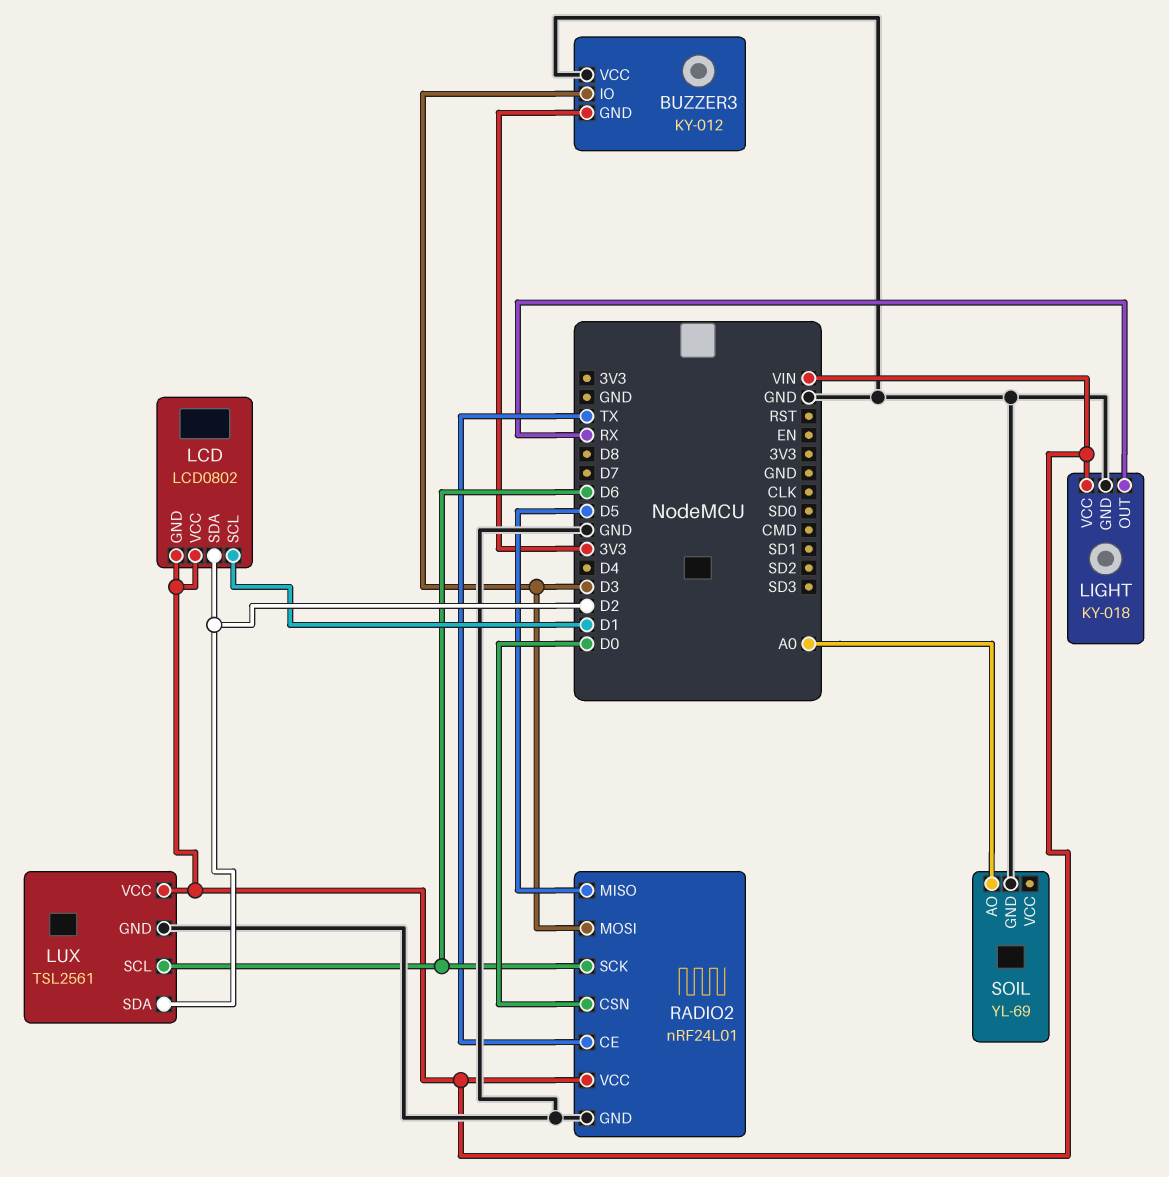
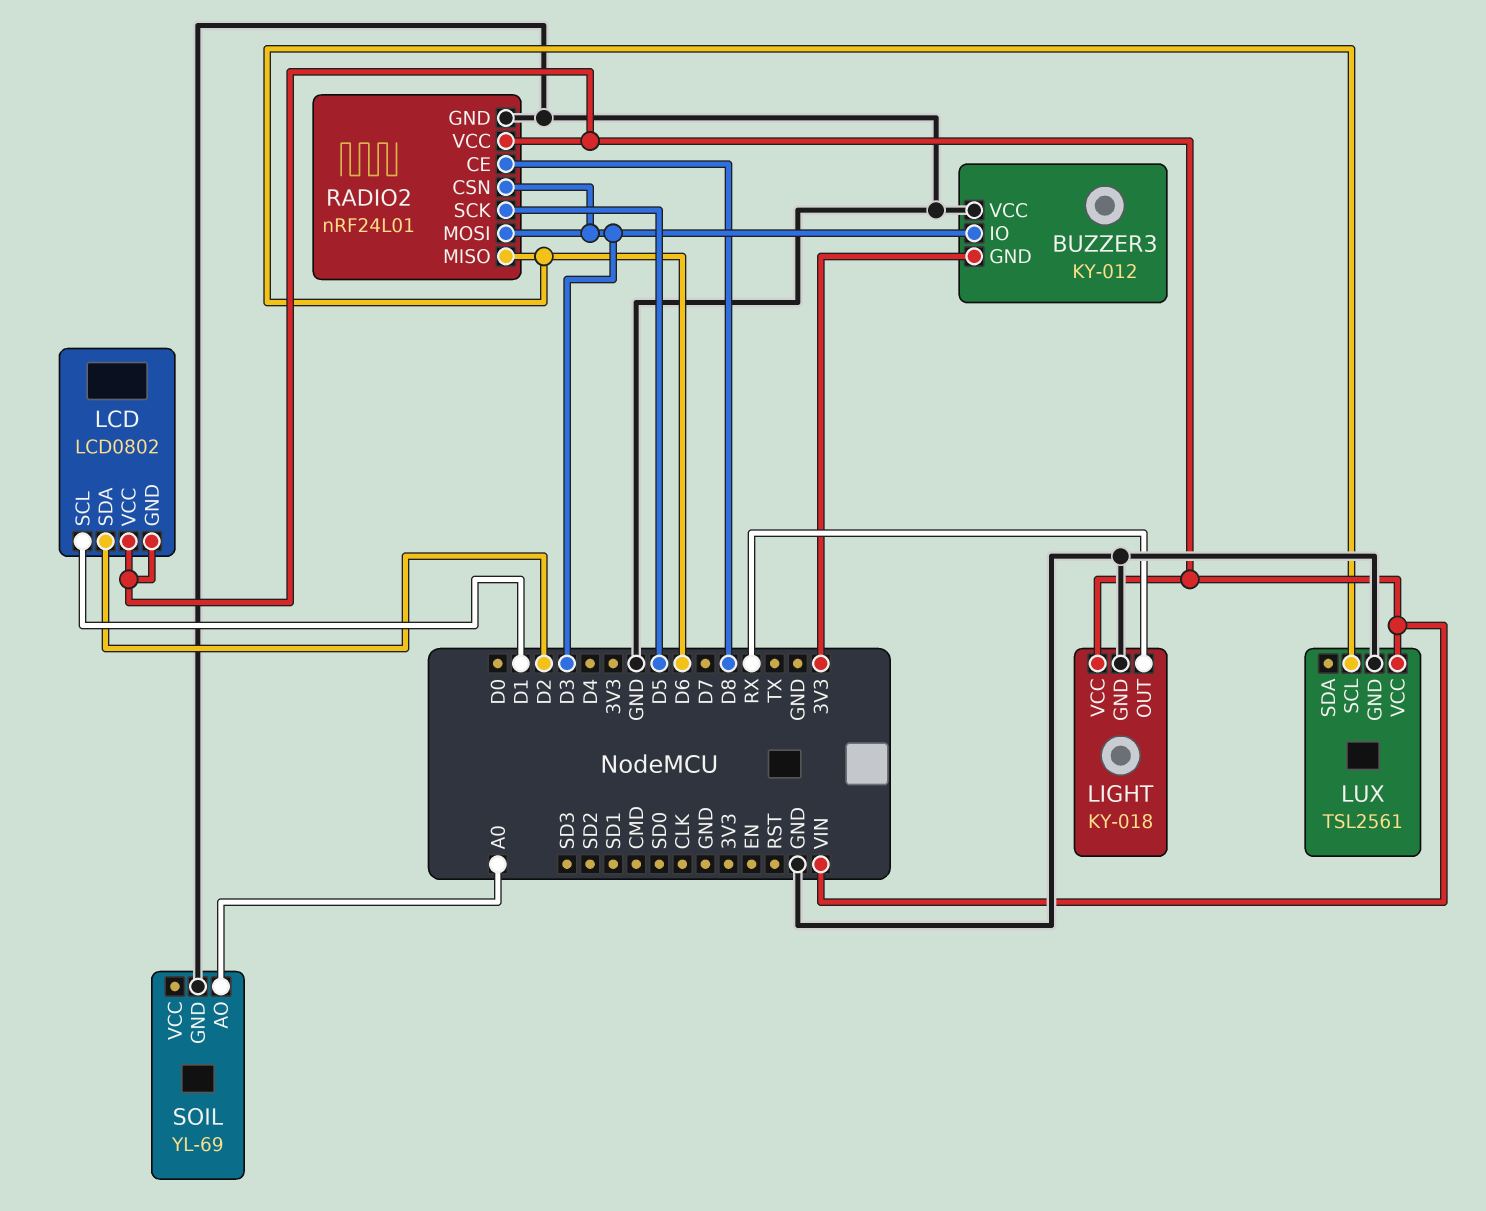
LUX pin SDA: D2 -> none
RADIO2 pin CE: TX -> D8
RADIO2 pin CSN: D0 -> D3
RADIO2 pin MISO: D5 -> D6
RADIO2 pin SCK: D6 -> D5

